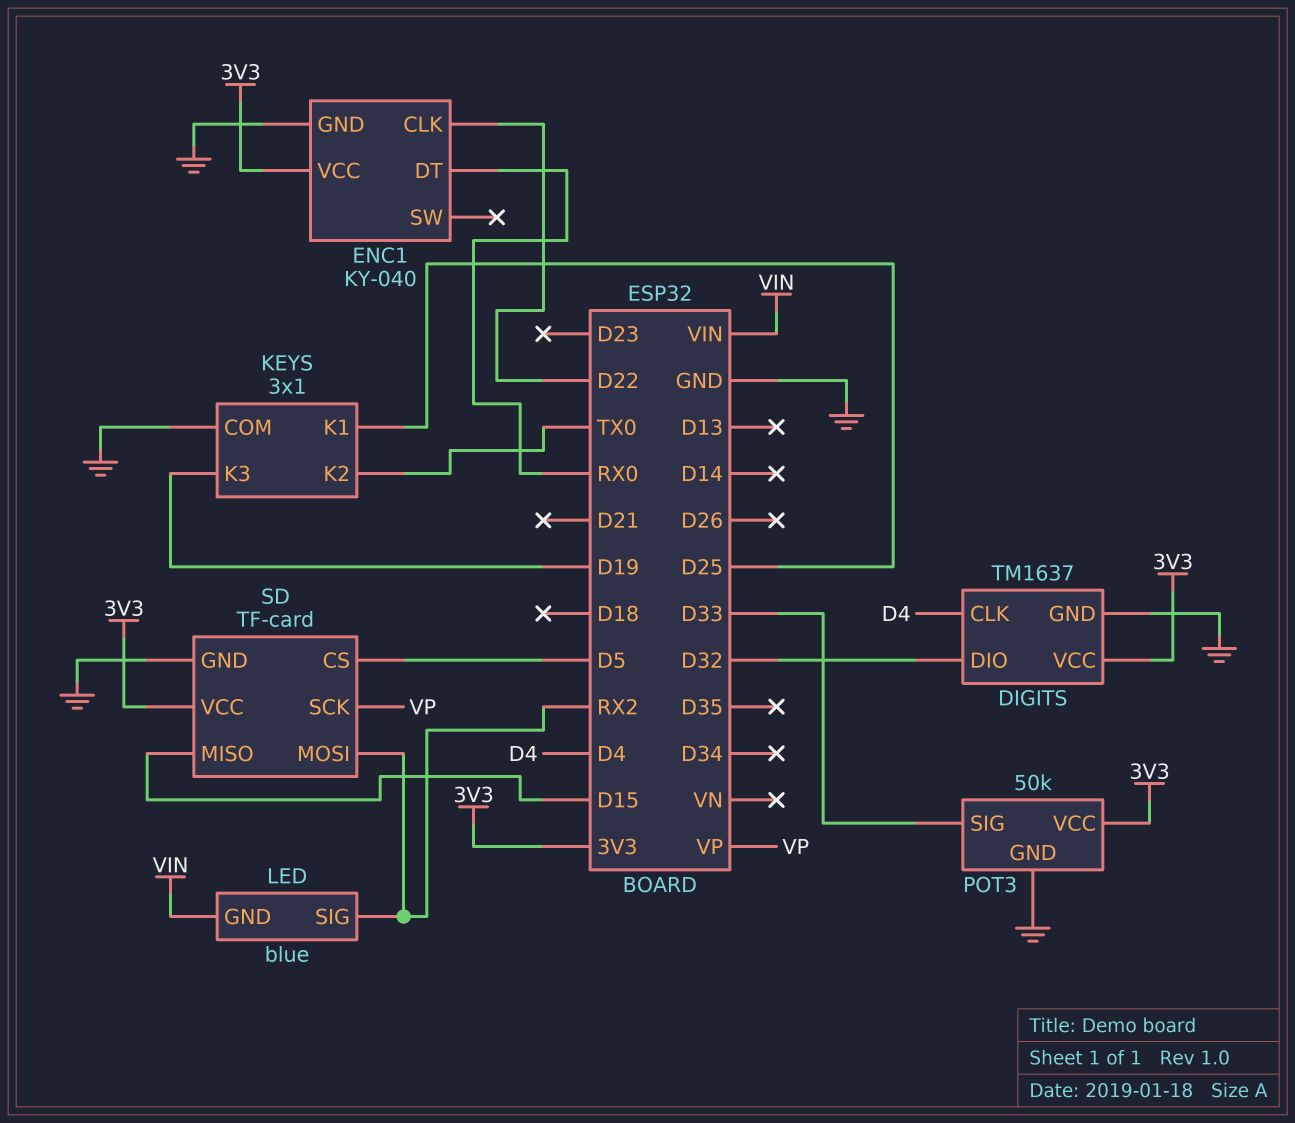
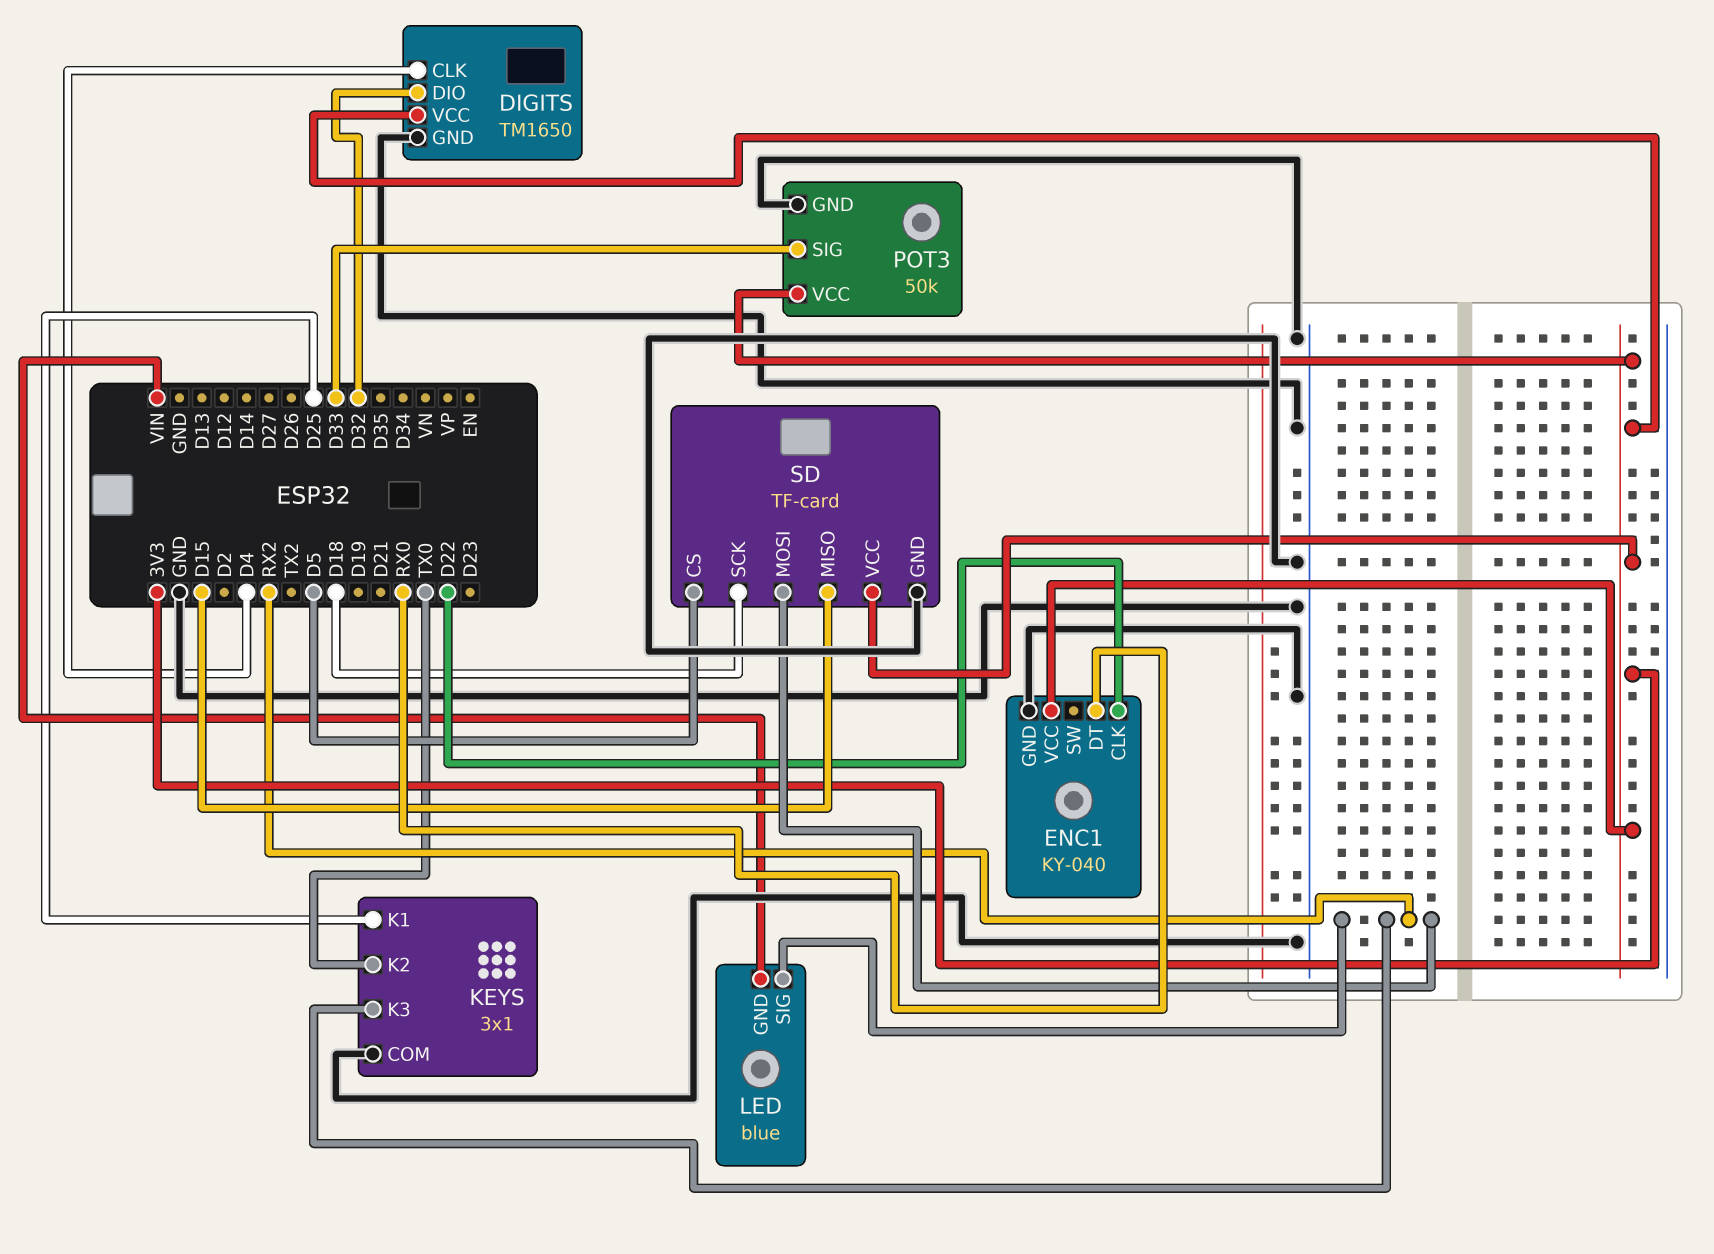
DIGITS: TM1637 -> TM1650
KEYS pin K3: D19 -> RX2
SD pin SCK: VP -> D18

